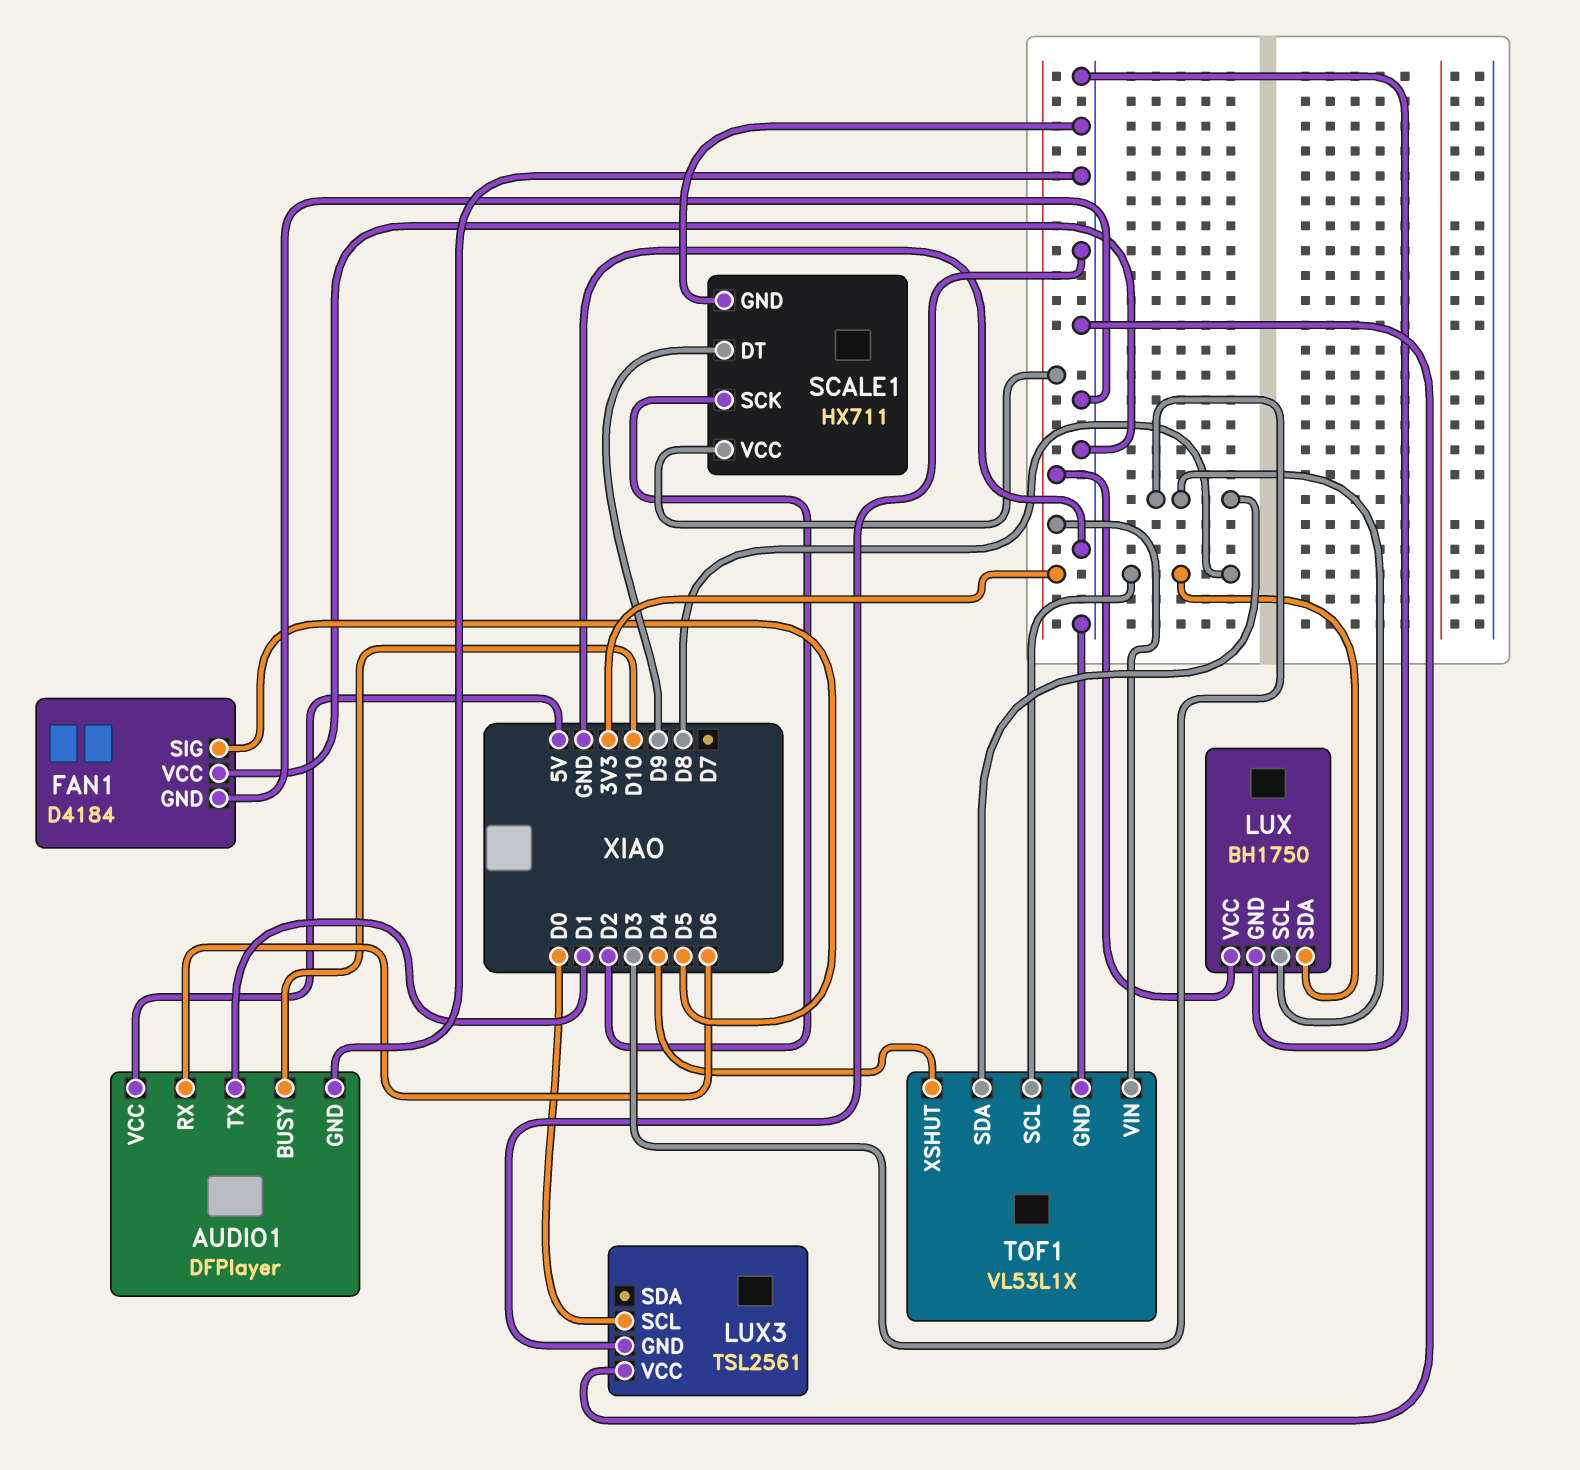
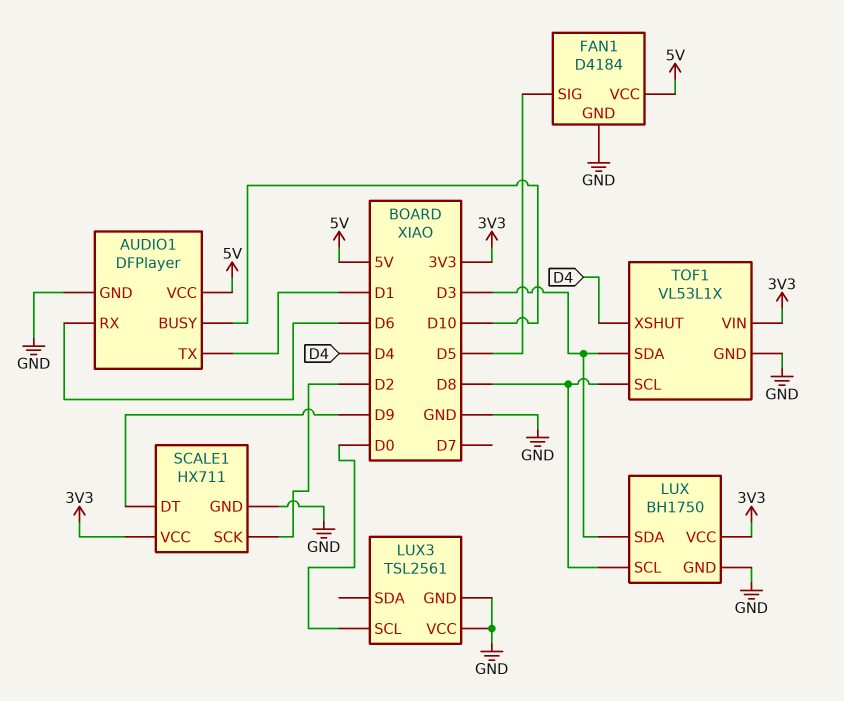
FAN1 pin VCC: GND -> 5V
LUX pin SCL: D3 -> D8
LUX pin SDA: D8 -> D3

